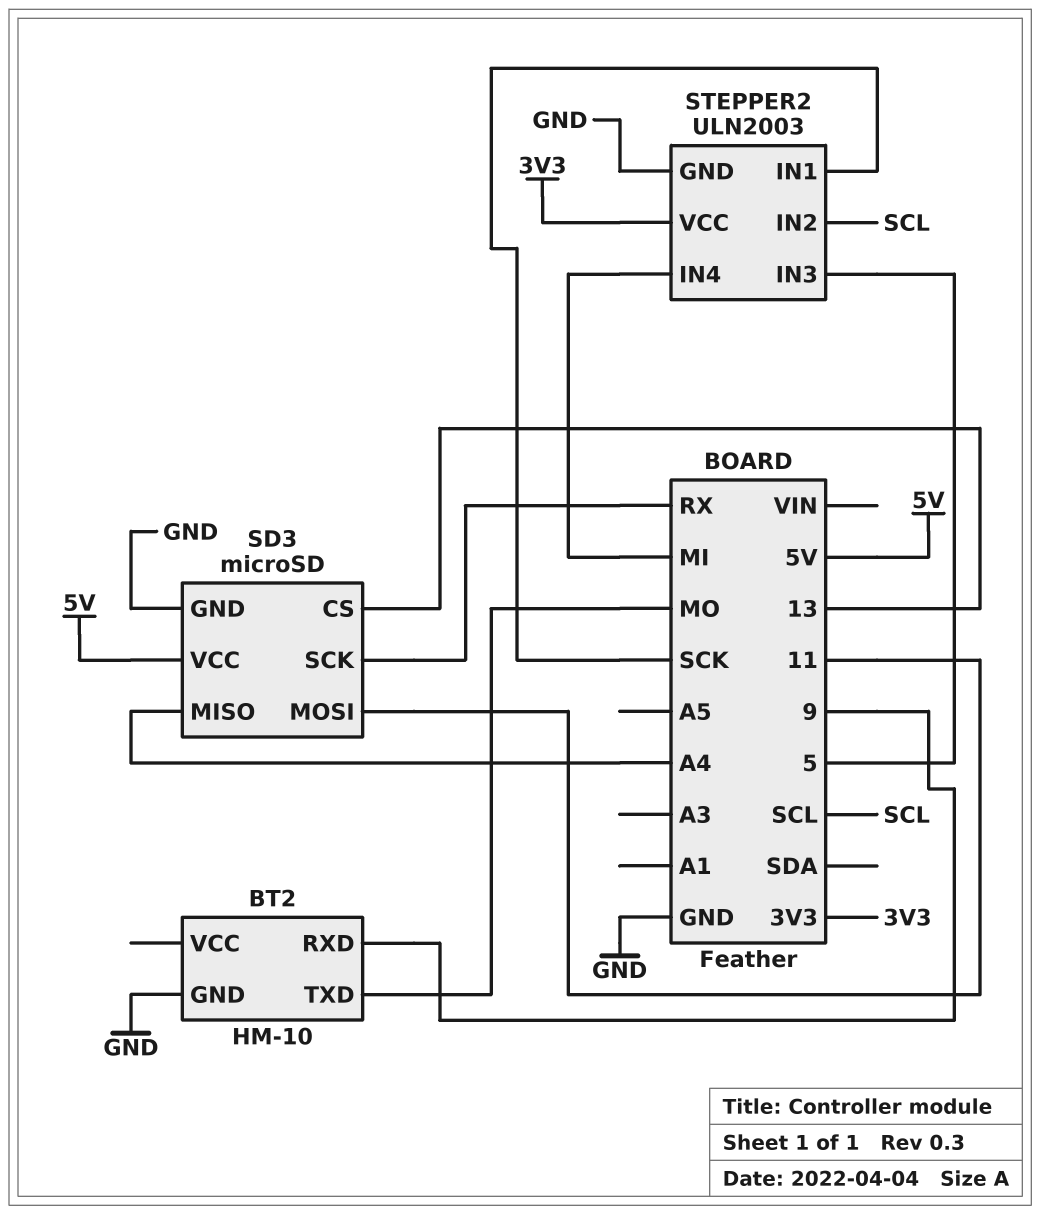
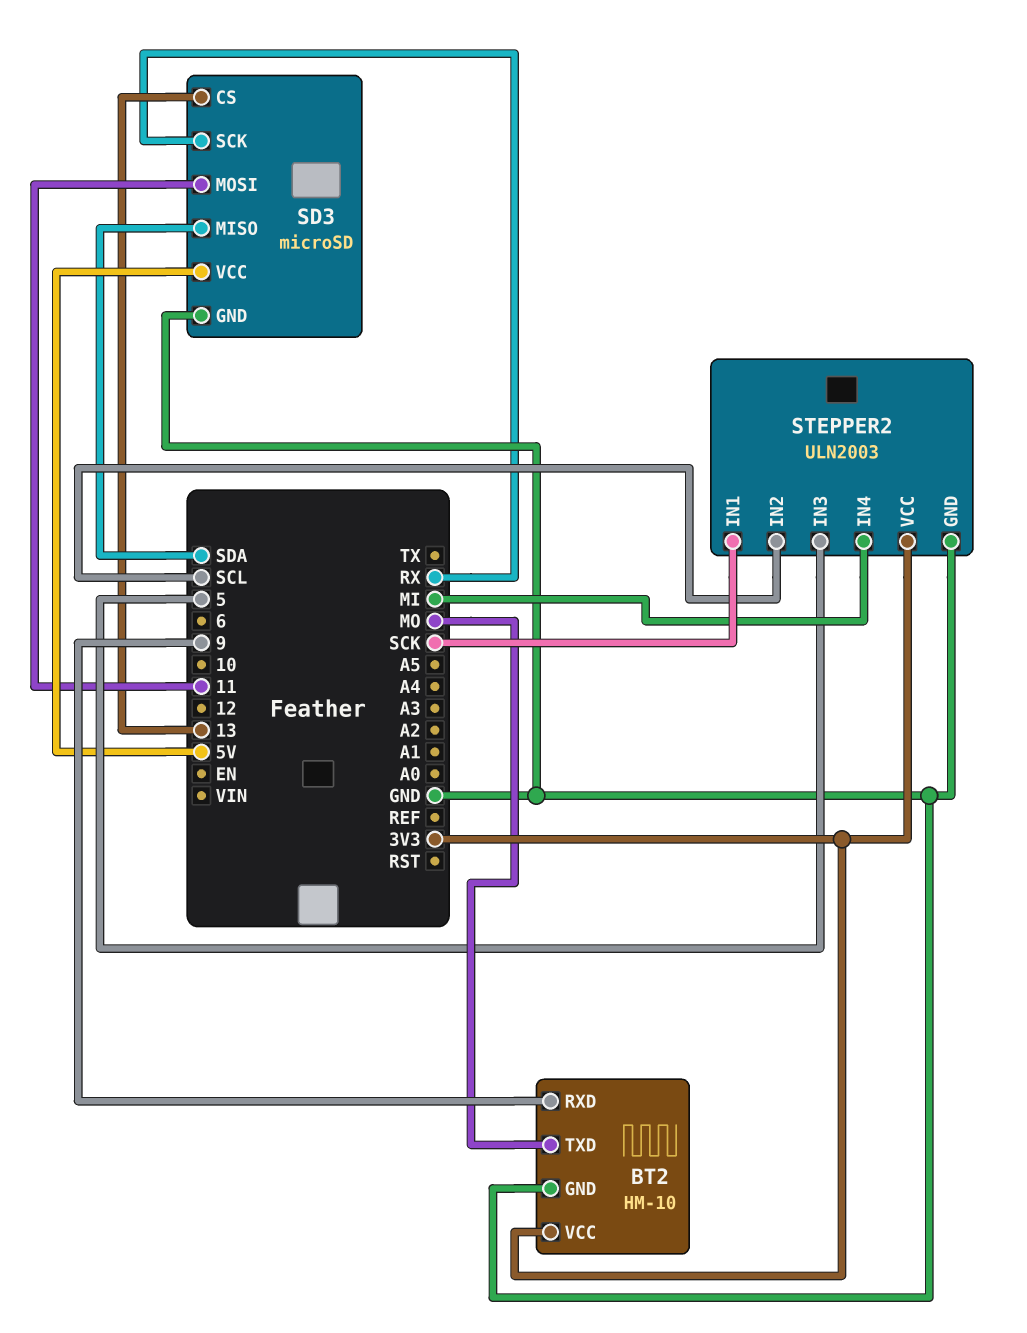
BT2 pin VCC: none -> 3V3
SD3 pin MISO: A4 -> SDA

